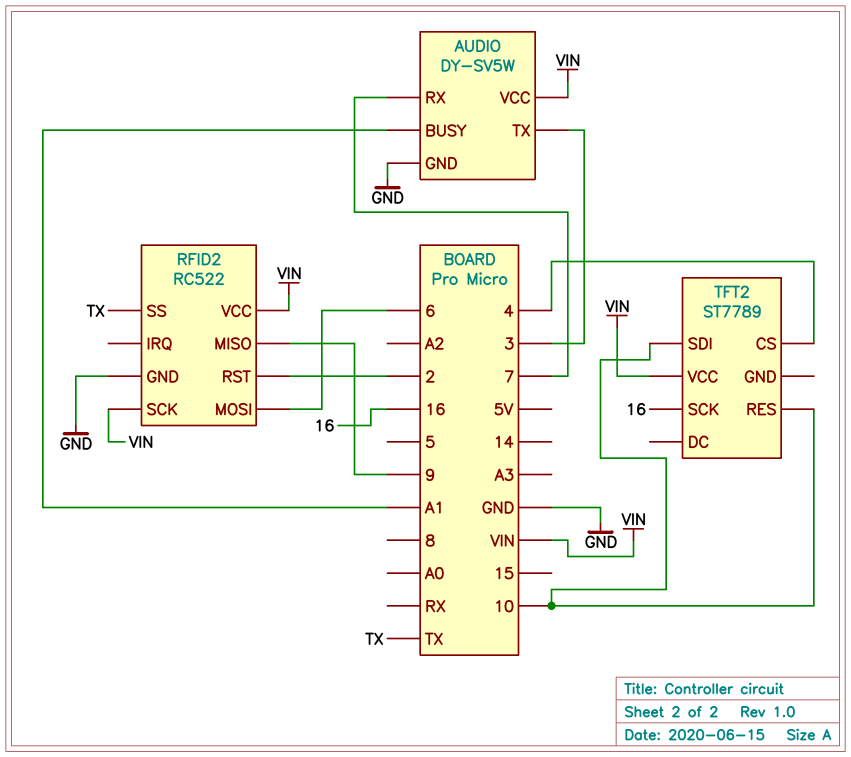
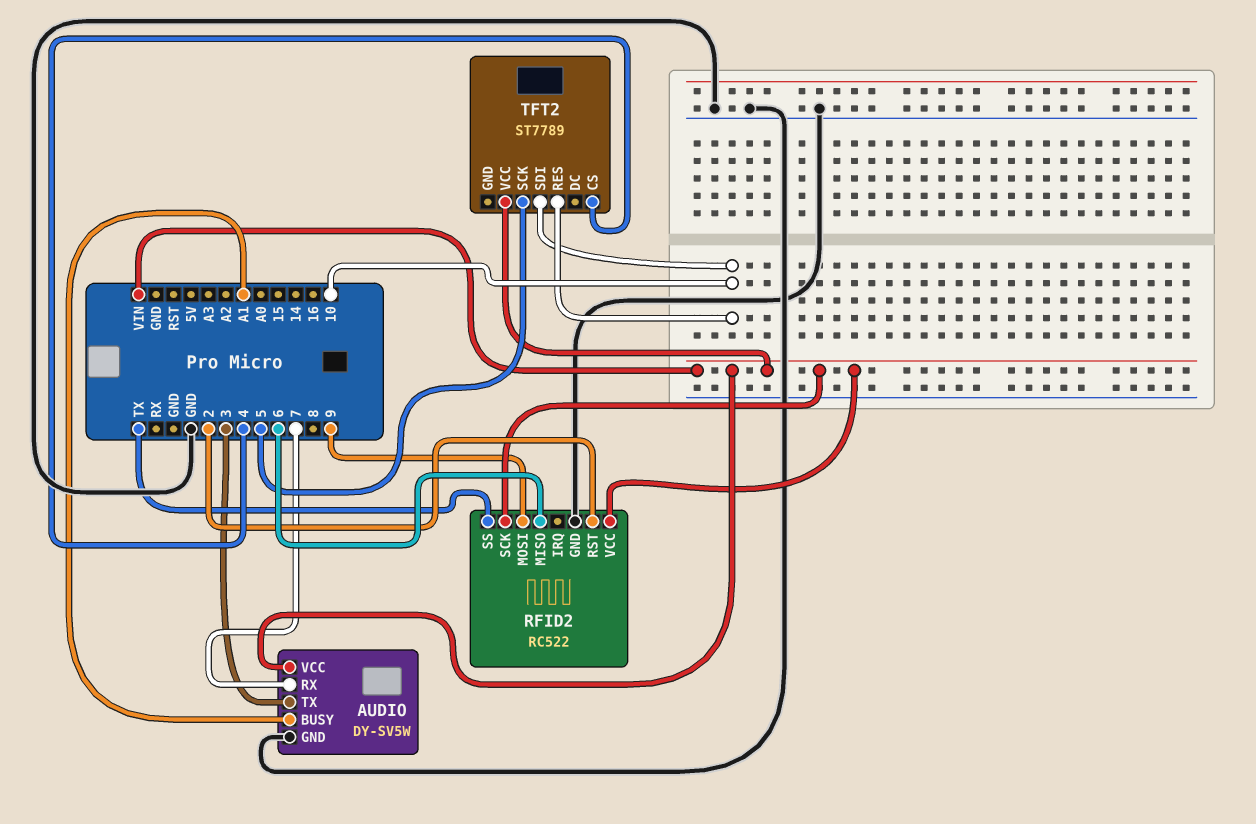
RFID2 pin MISO: 9 -> 6
RFID2 pin MOSI: 6 -> 9
TFT2 pin SCK: 16 -> 5

